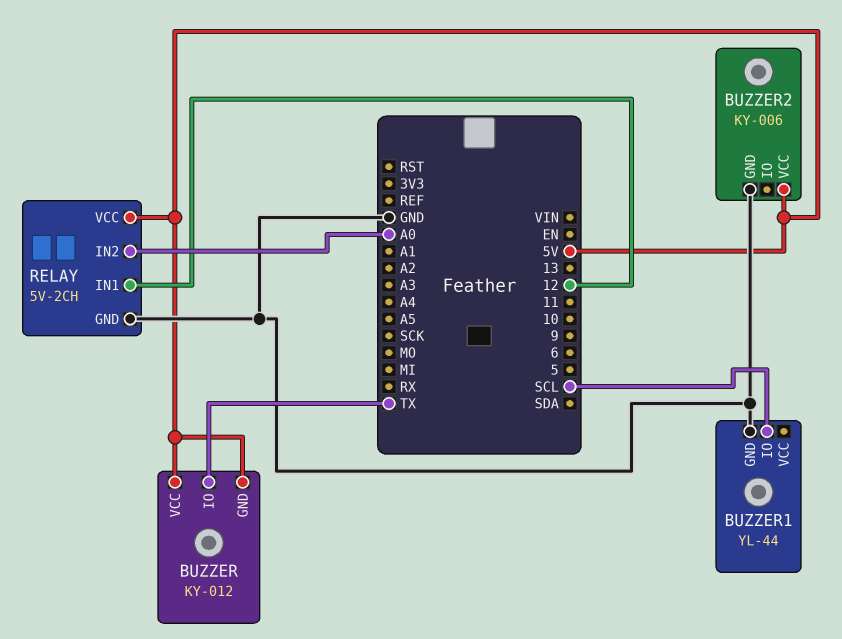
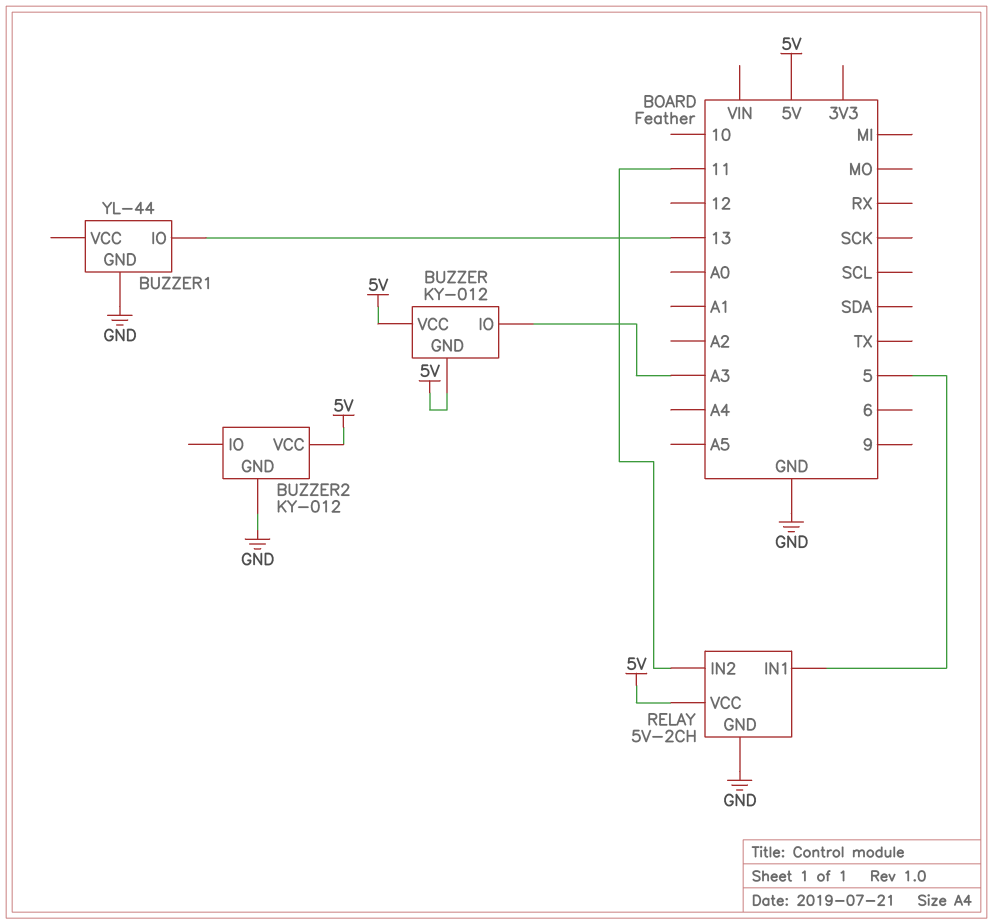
BUZZER pin IO: TX -> A3
BUZZER1 pin IO: SCL -> 13
BUZZER2: KY-006 -> KY-012
RELAY pin IN1: 12 -> 5
RELAY pin IN2: A0 -> 11

